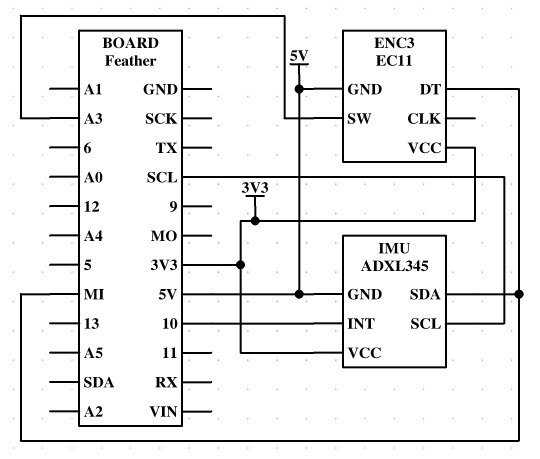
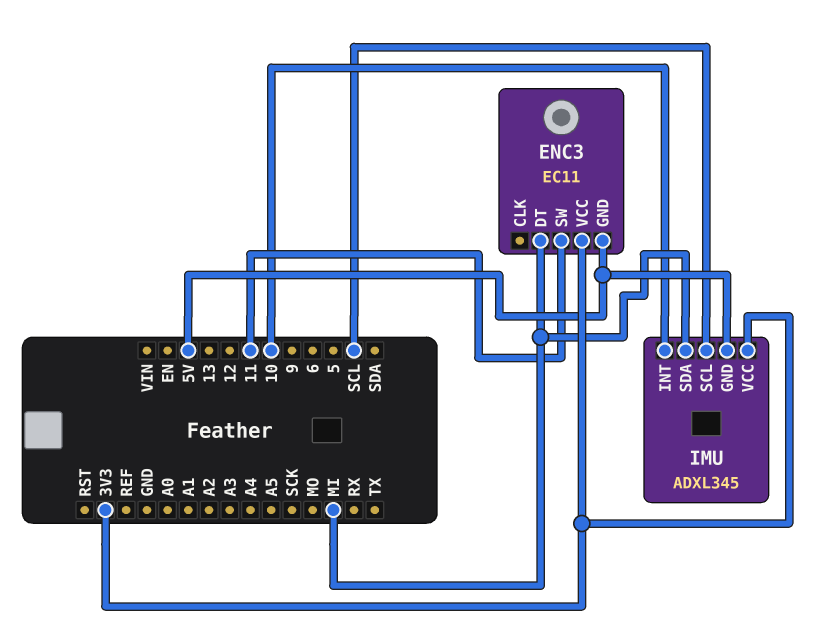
ENC3 pin SW: A3 -> 11

